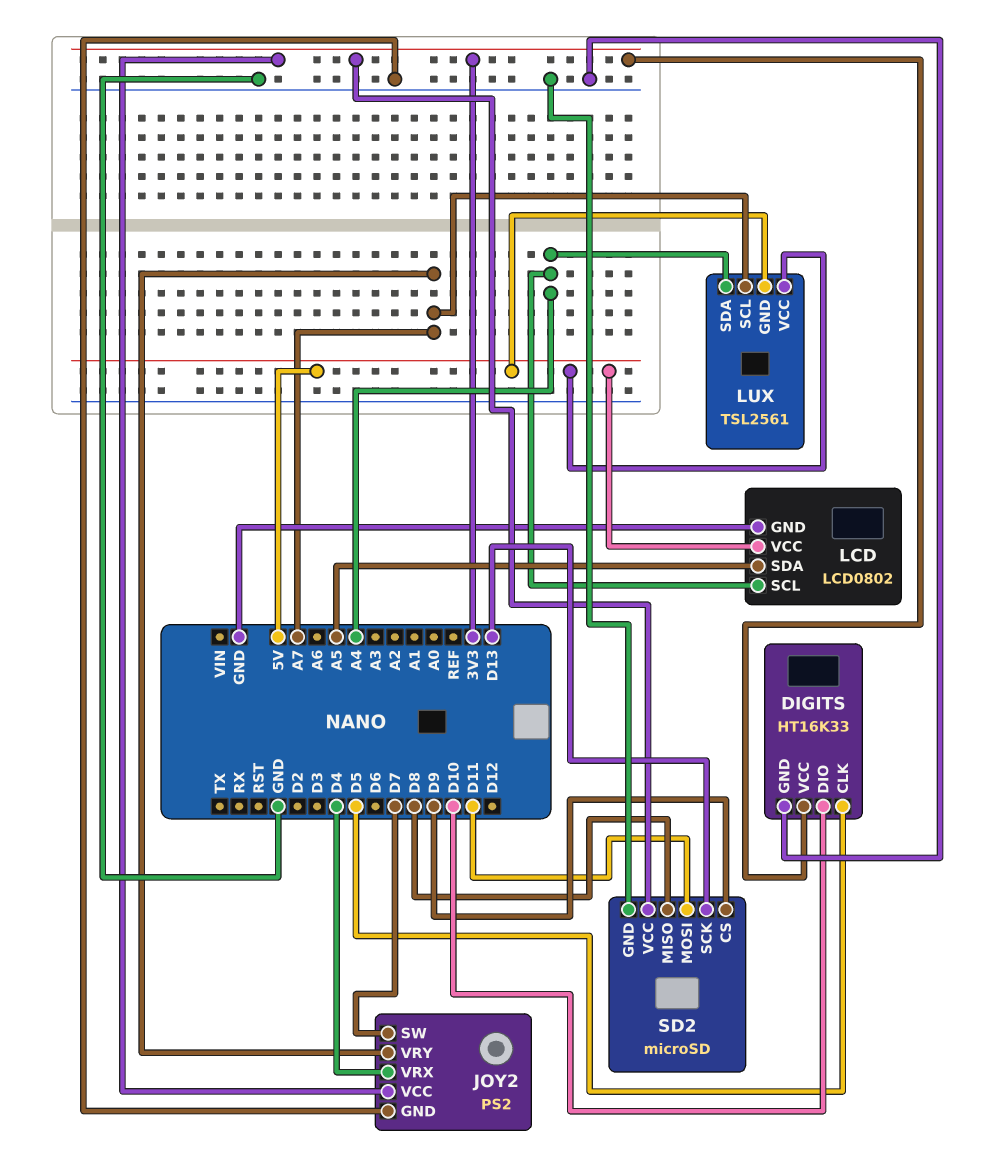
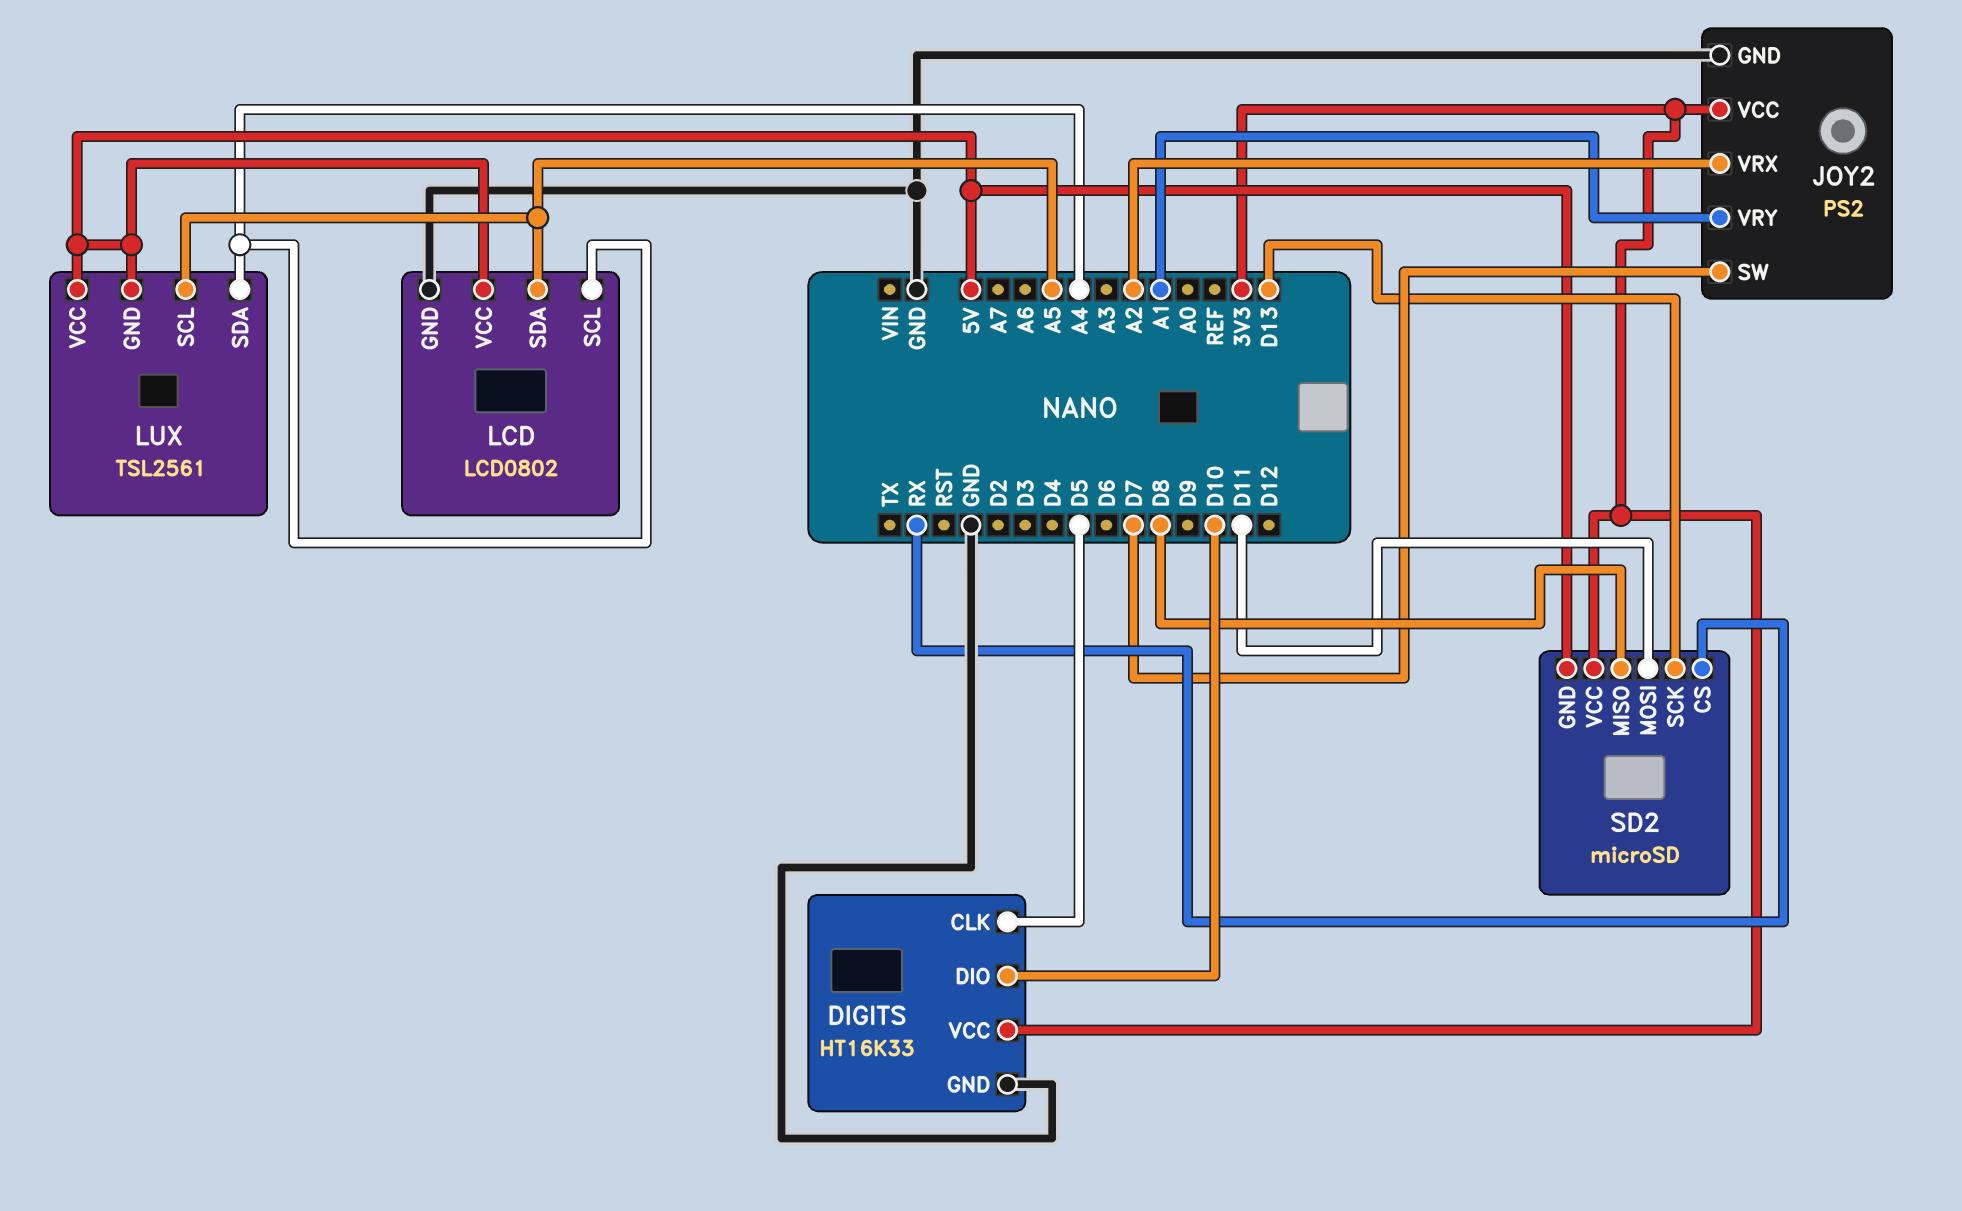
JOY2 pin VRX: D4 -> A2
JOY2 pin VRY: A7 -> A1
LUX pin SCL: A7 -> A5
SD2 pin CS: D9 -> RX
SD2 pin GND: GND -> 5V

